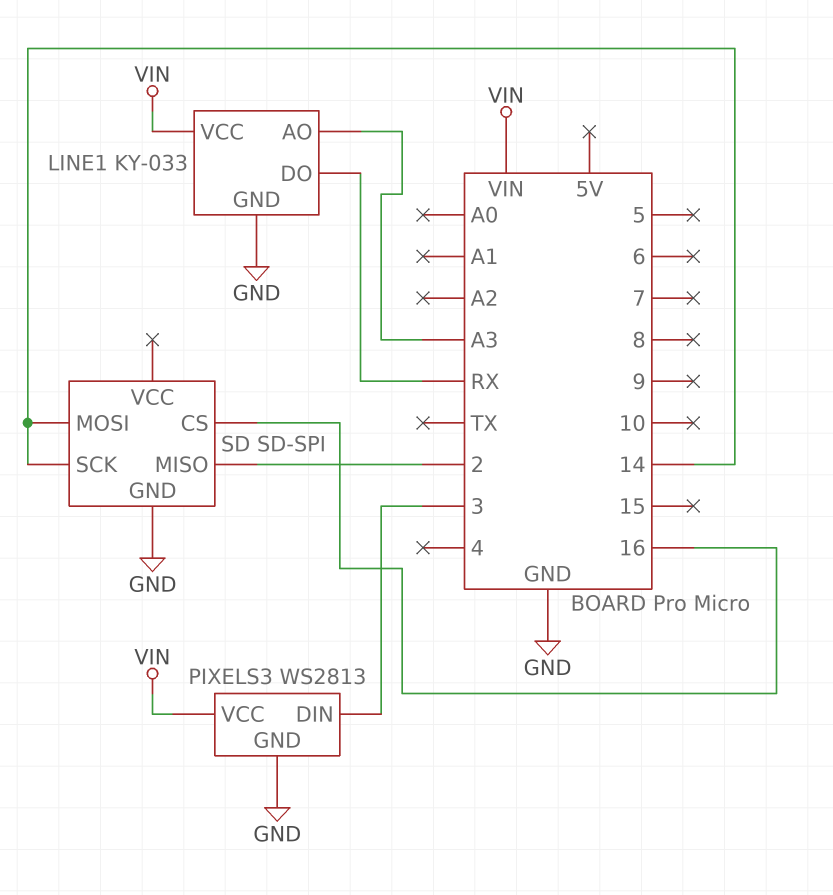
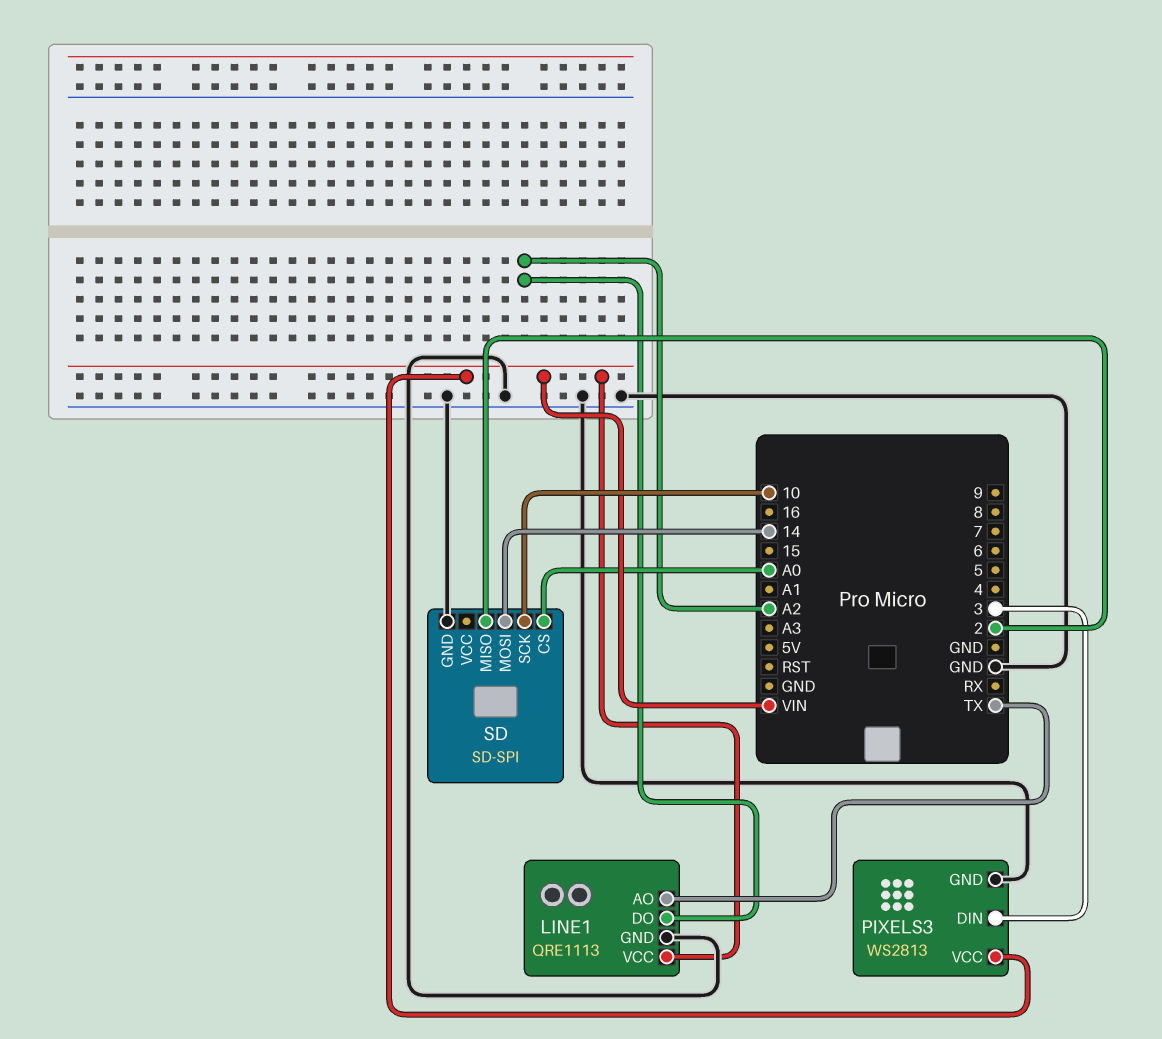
LINE1: KY-033 -> QRE1113
LINE1 pin AO: A3 -> TX
LINE1 pin DO: RX -> A2
SD pin CS: 16 -> A0
SD pin SCK: 14 -> 10

